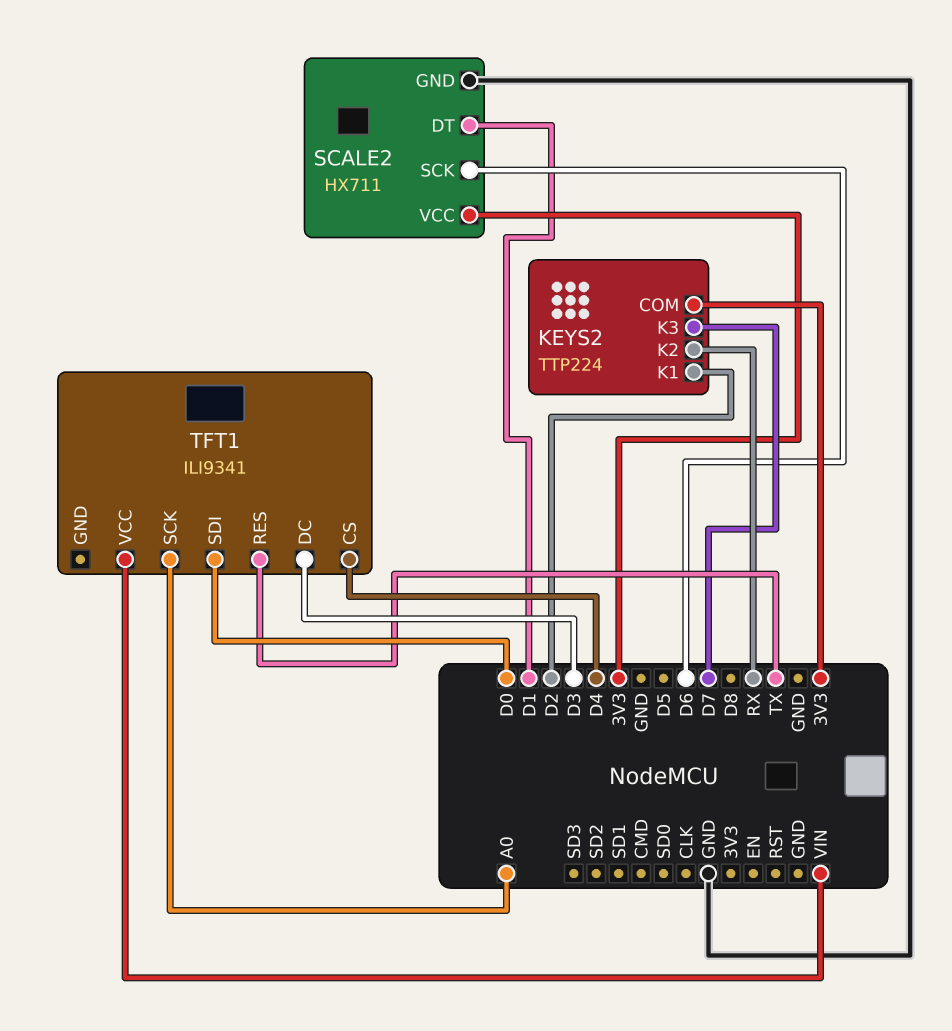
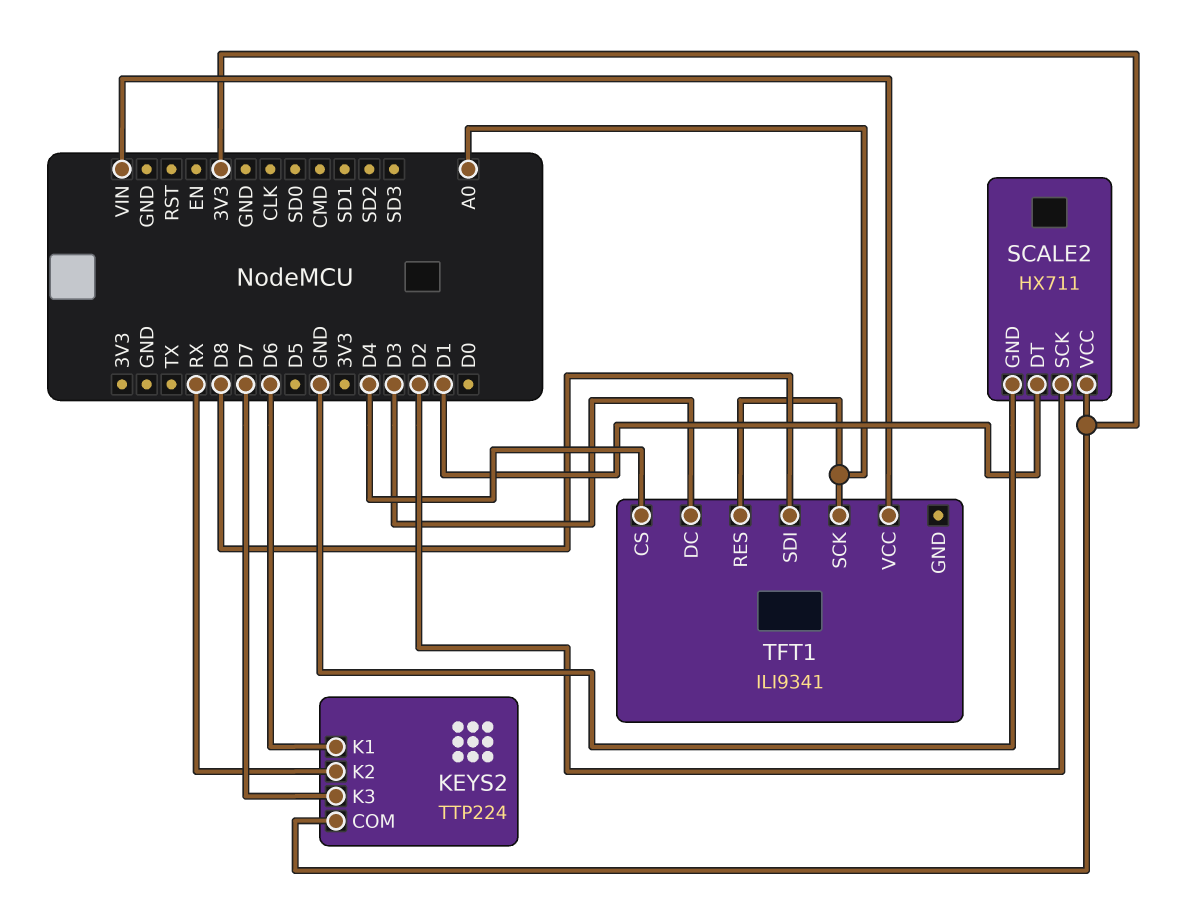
KEYS2 pin K1: D2 -> D6
SCALE2 pin SCK: D6 -> D2
TFT1 pin RES: TX -> A0
TFT1 pin SDI: D0 -> D8

